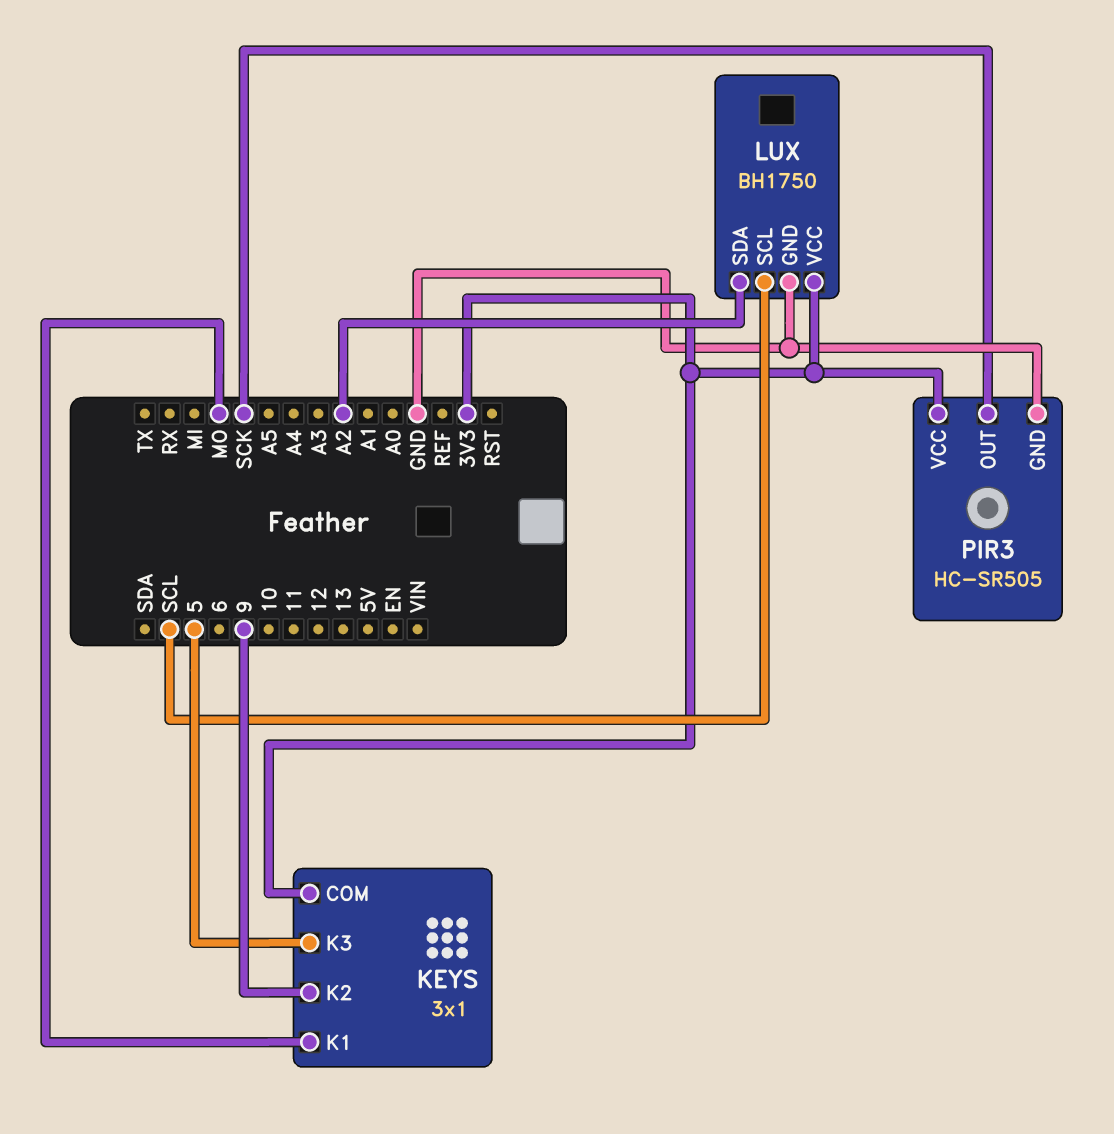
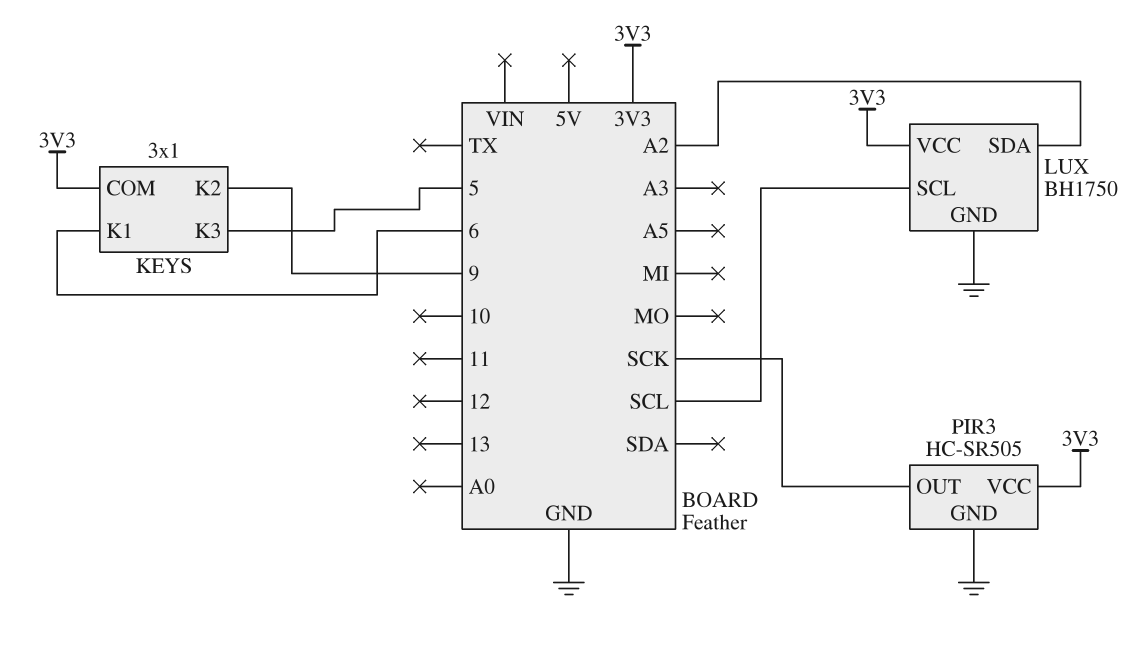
KEYS pin K1: MO -> 6

